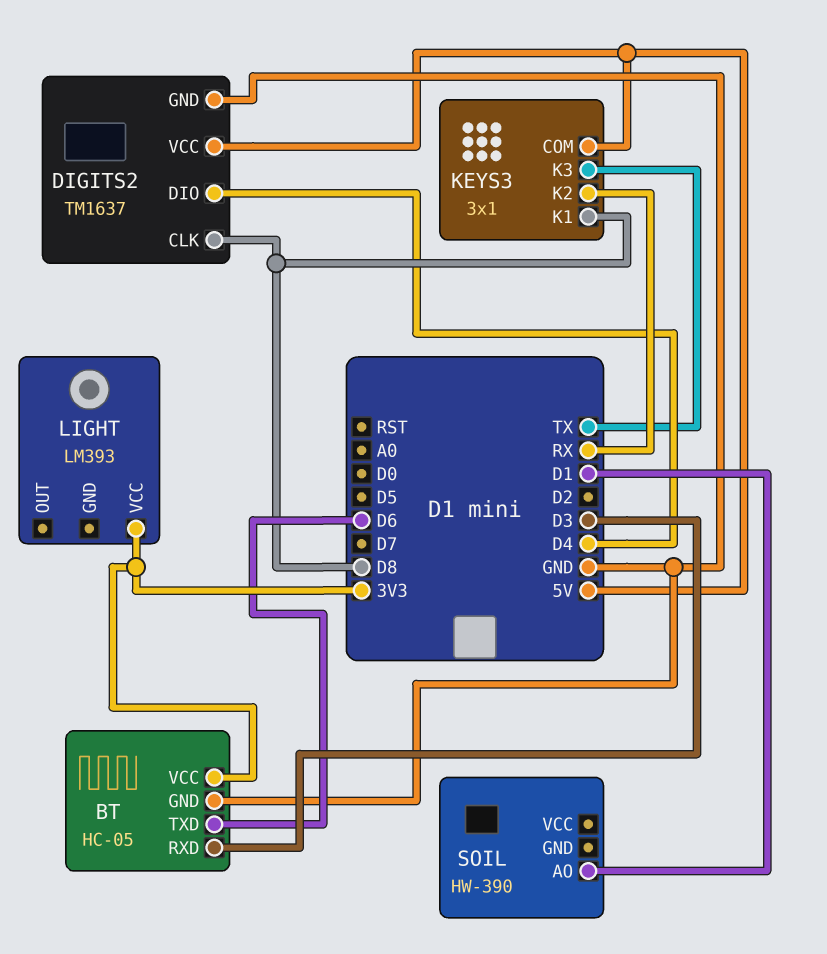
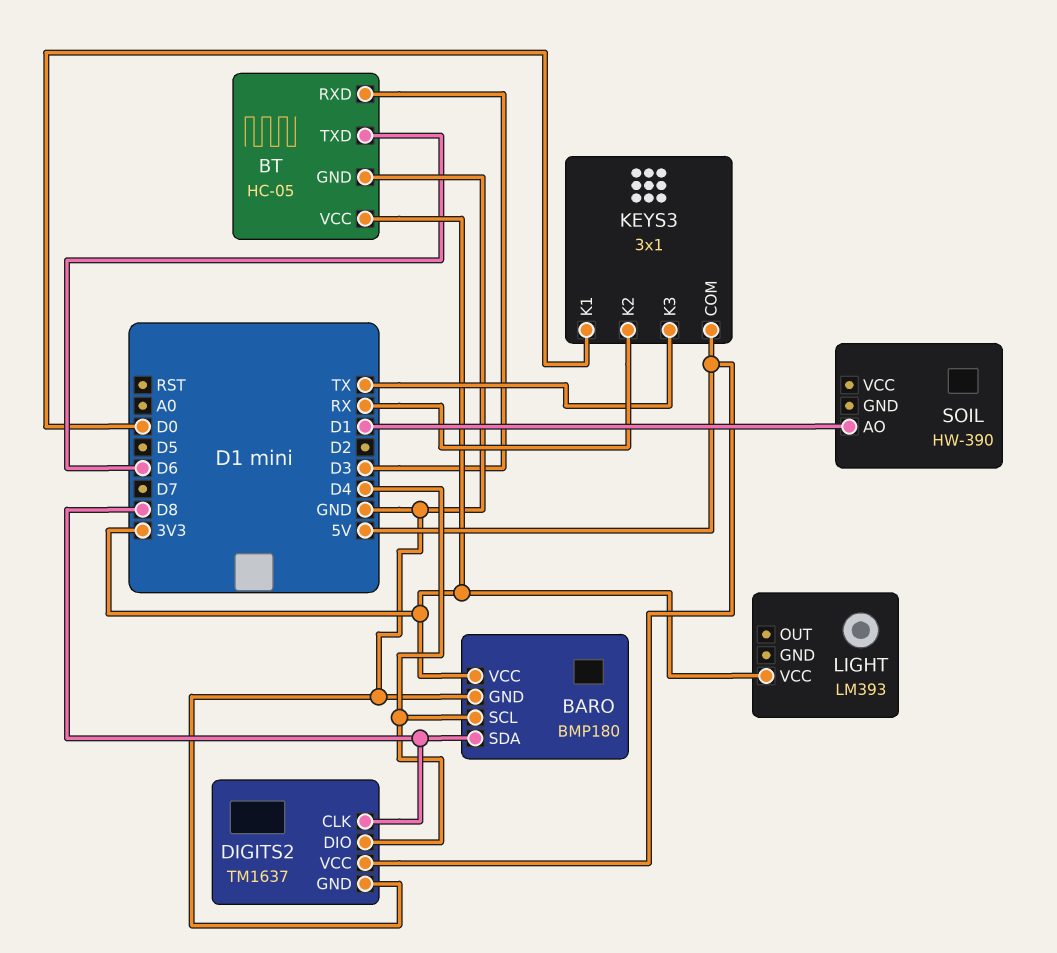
BARO: none -> BMP180
BARO pin GND: none -> GND
BARO pin SCL: none -> D4
BARO pin SDA: none -> D8
BARO pin VCC: none -> 3V3
KEYS3 pin K1: D8 -> D0

